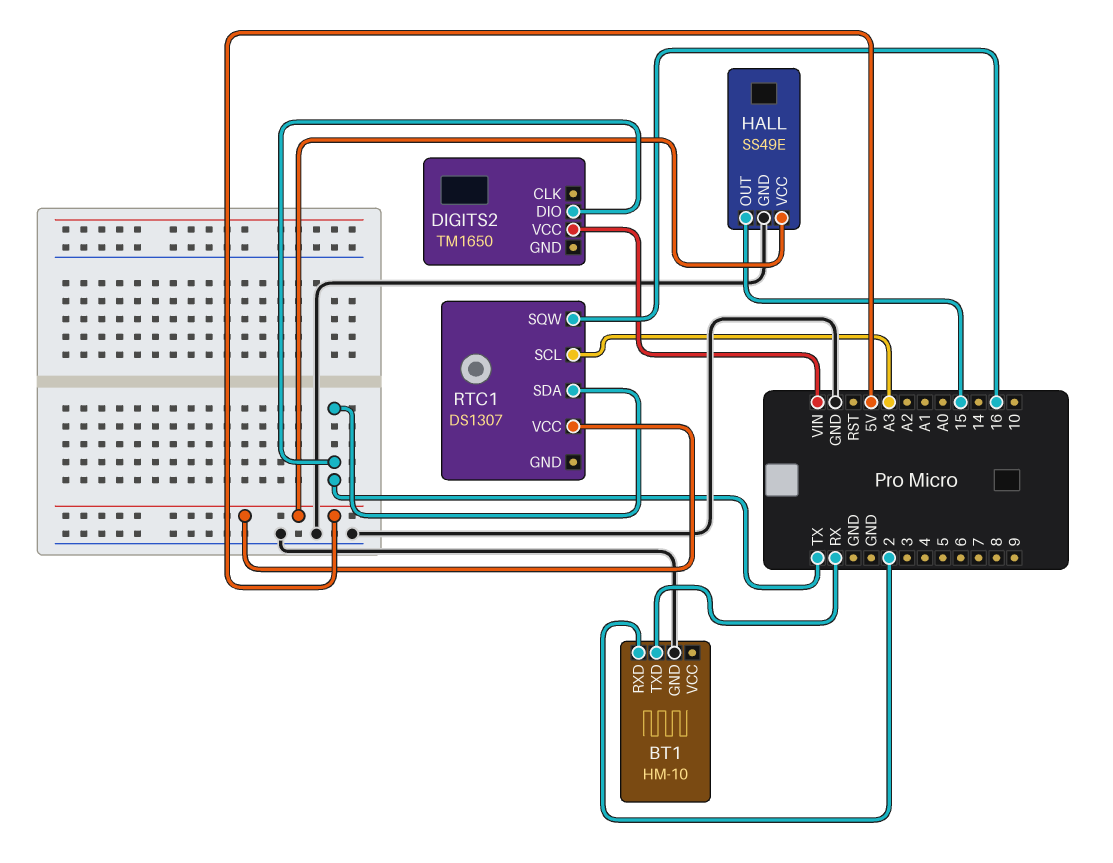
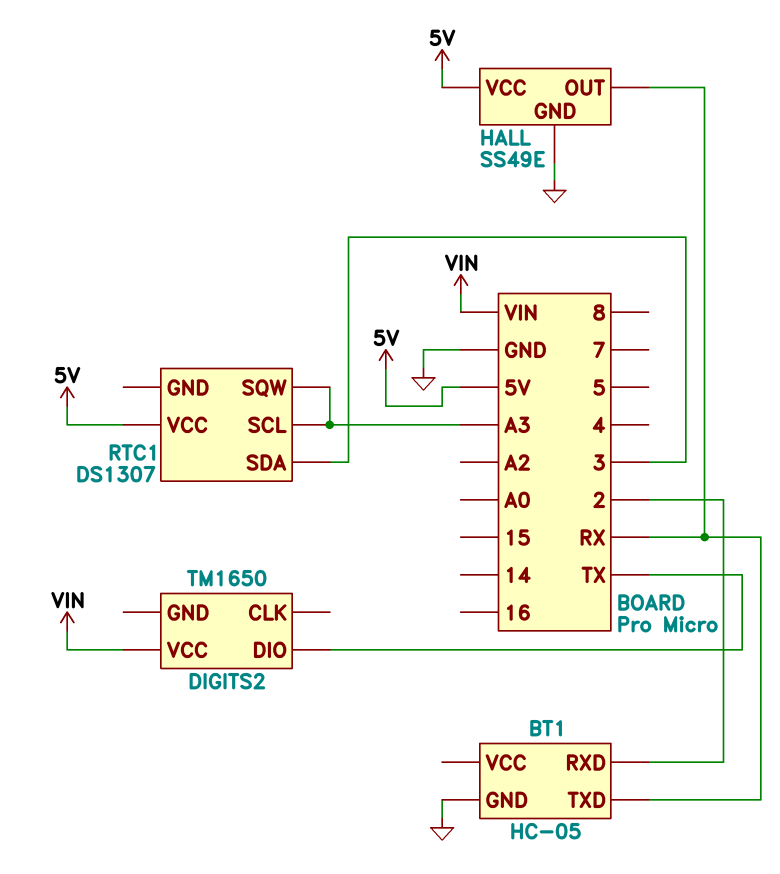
BT1: HM-10 -> HC-05
HALL pin OUT: 15 -> RX
RTC1 pin SDA: TX -> 3
RTC1 pin SQW: 16 -> A3

